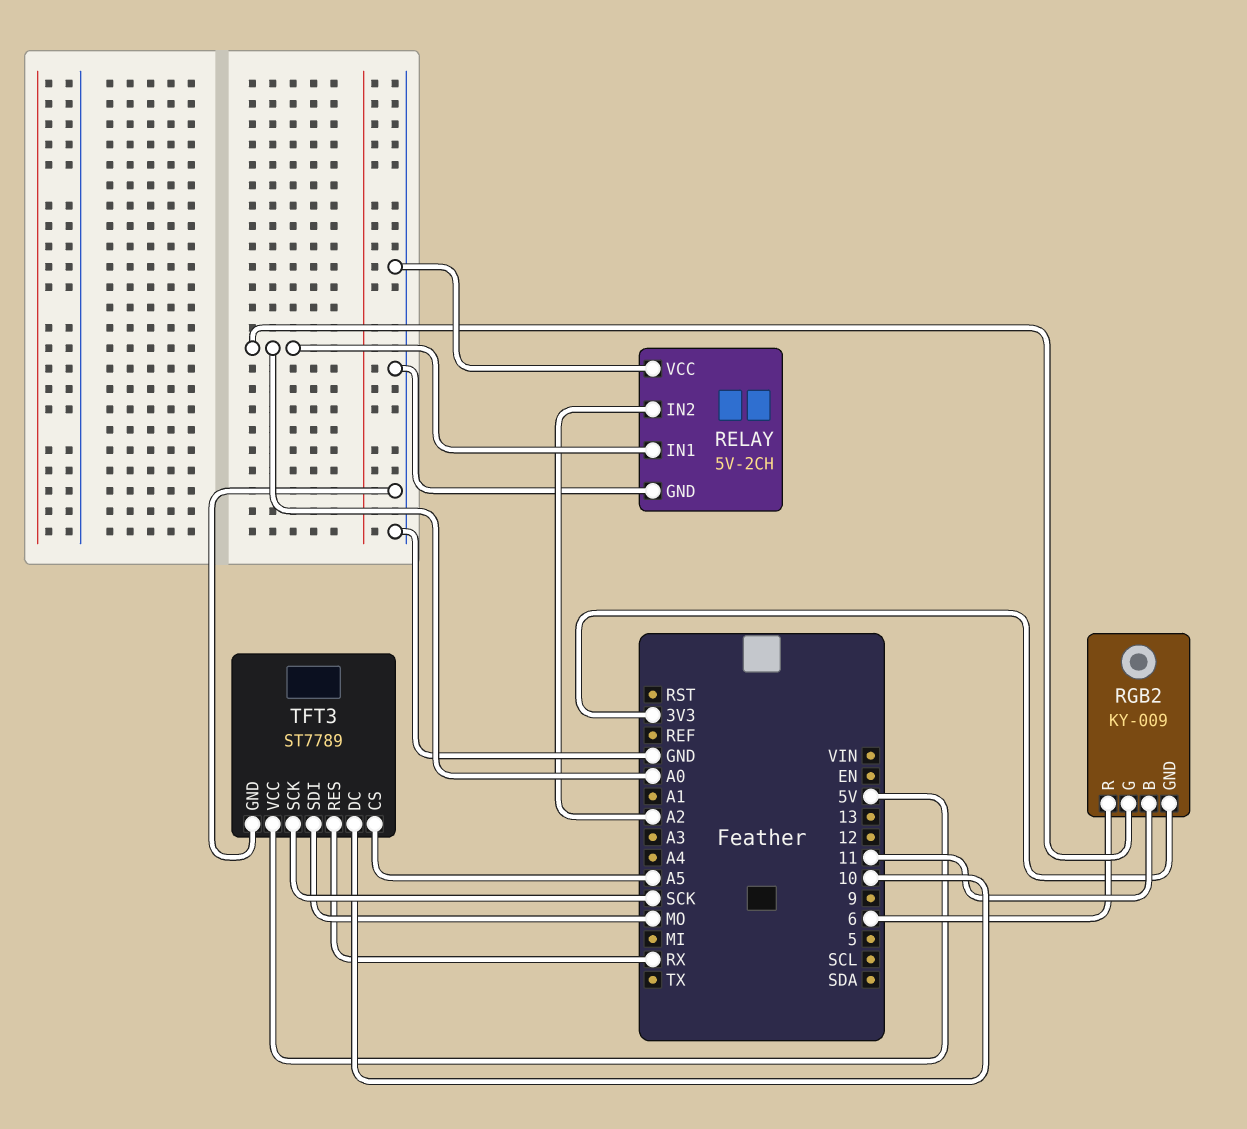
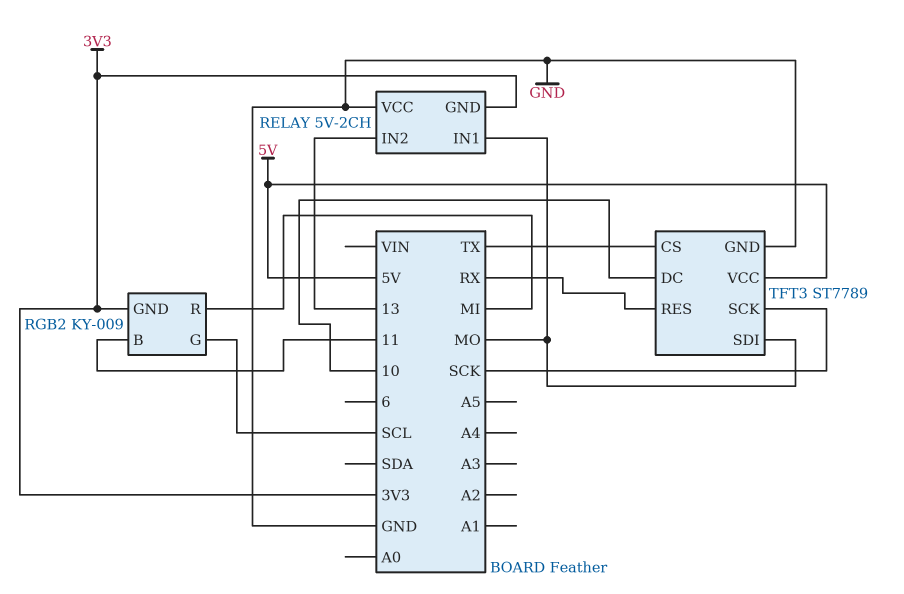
RELAY pin GND: GND -> 3V3
RELAY pin IN1: A0 -> MO
RELAY pin IN2: A2 -> 13
RGB2 pin G: A0 -> SCL
RGB2 pin R: 6 -> MI
TFT3 pin CS: A5 -> TX

